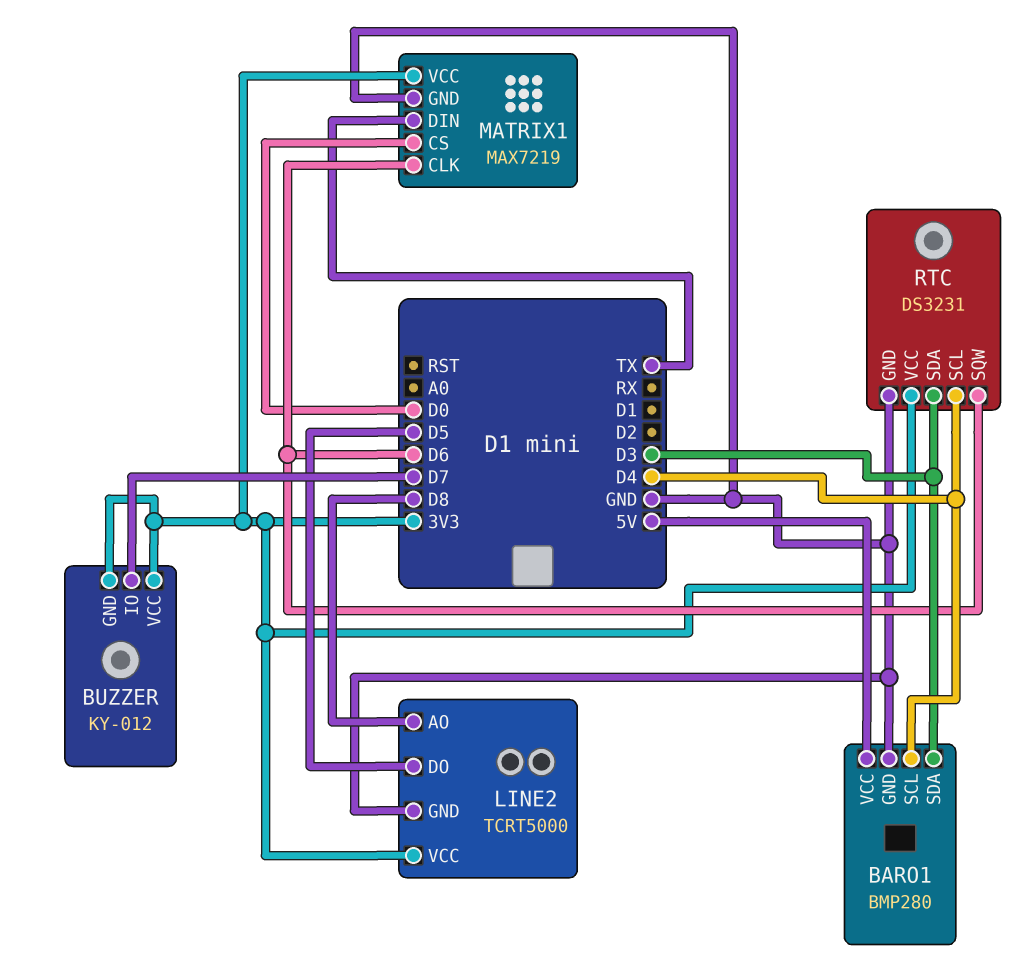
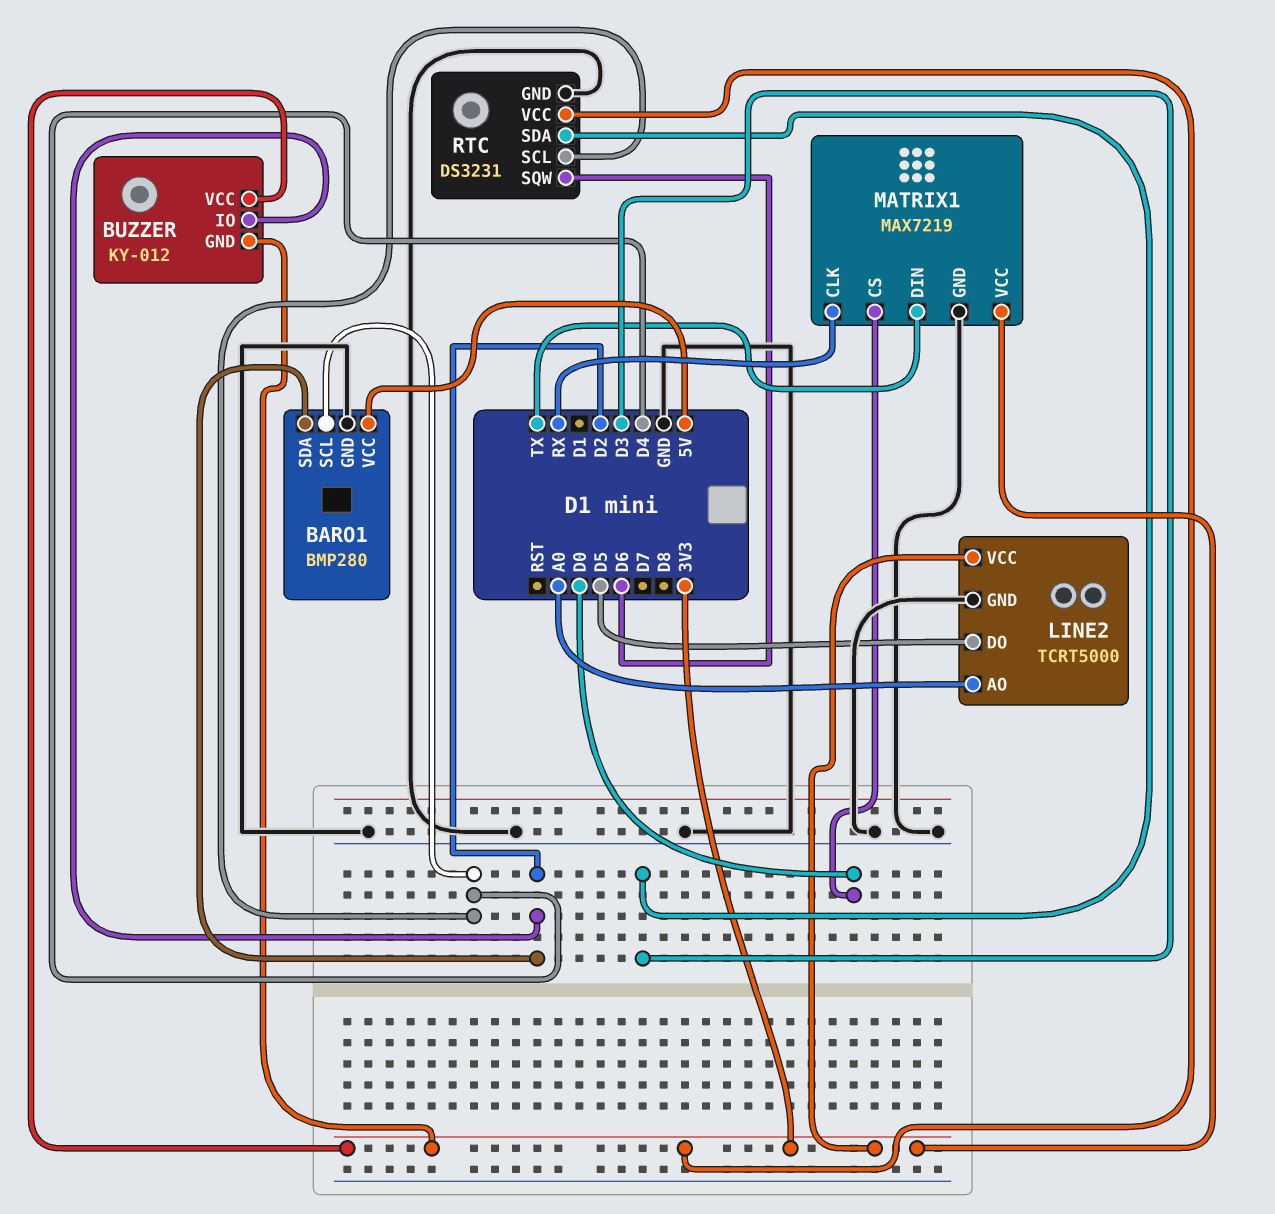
BARO1 pin SDA: D3 -> D2
BUZZER pin IO: D7 -> D2
LINE2 pin AO: D8 -> A0
MATRIX1 pin CLK: D6 -> RX

